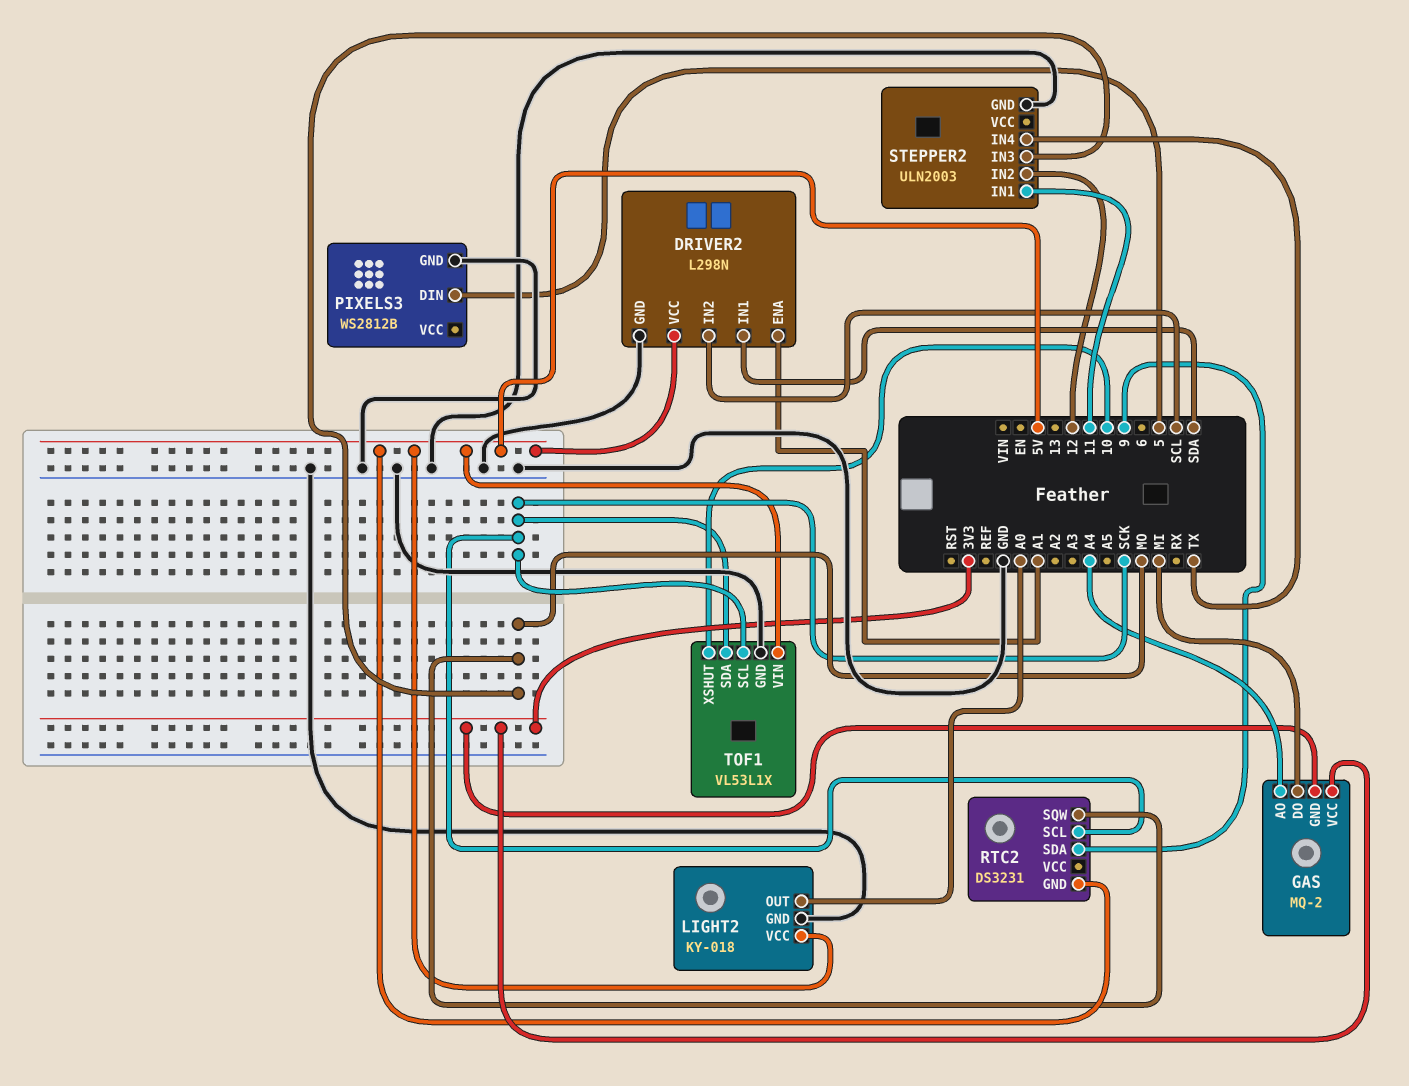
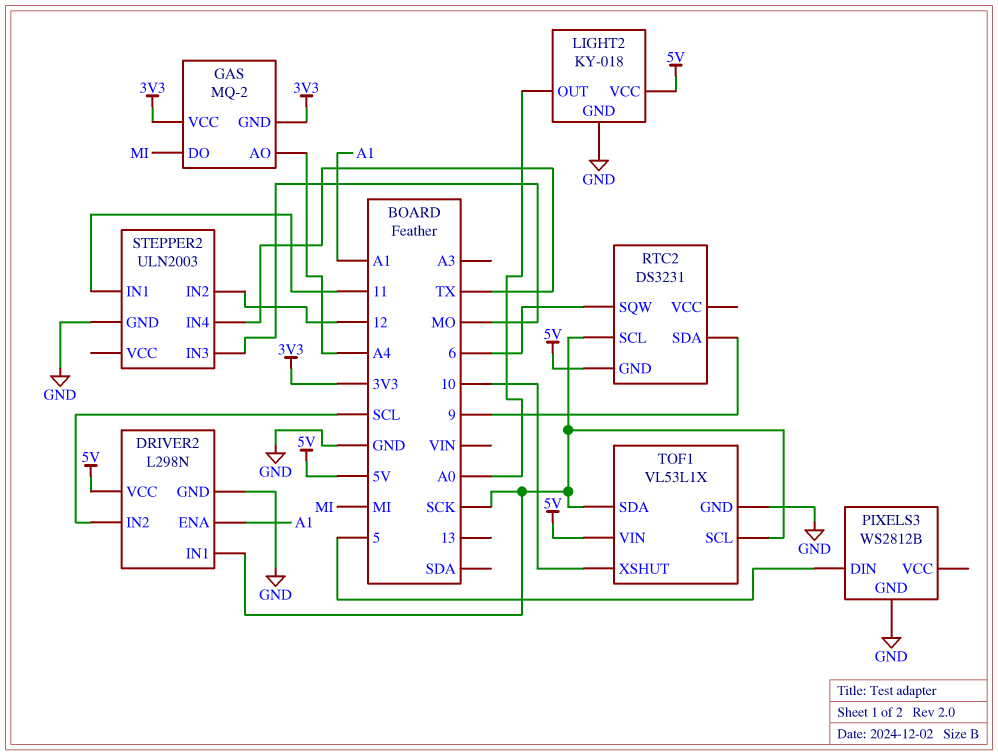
DRIVER2 pin IN1: SDA -> SCK
RTC2 pin SQW: MO -> 6

